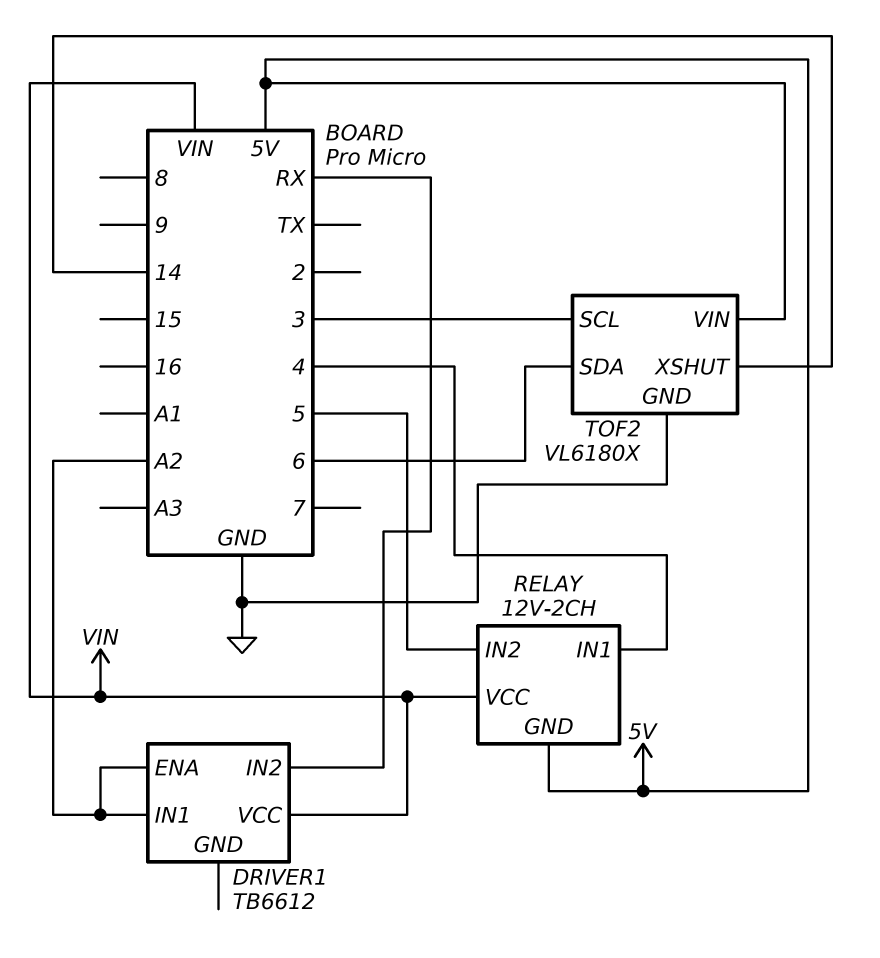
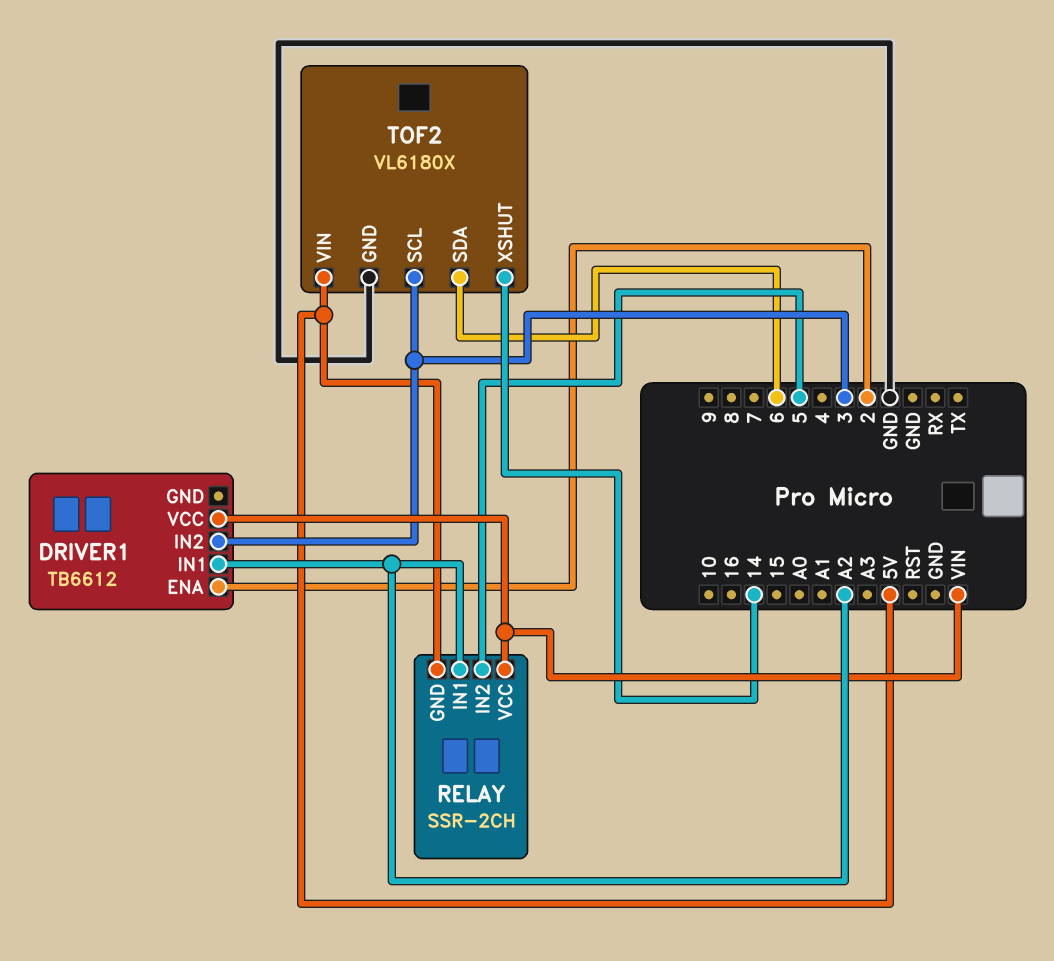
DRIVER1 pin ENA: A2 -> 2
DRIVER1 pin IN2: RX -> 3
RELAY: 12V-2CH -> SSR-2CH
RELAY pin IN1: 4 -> A2

